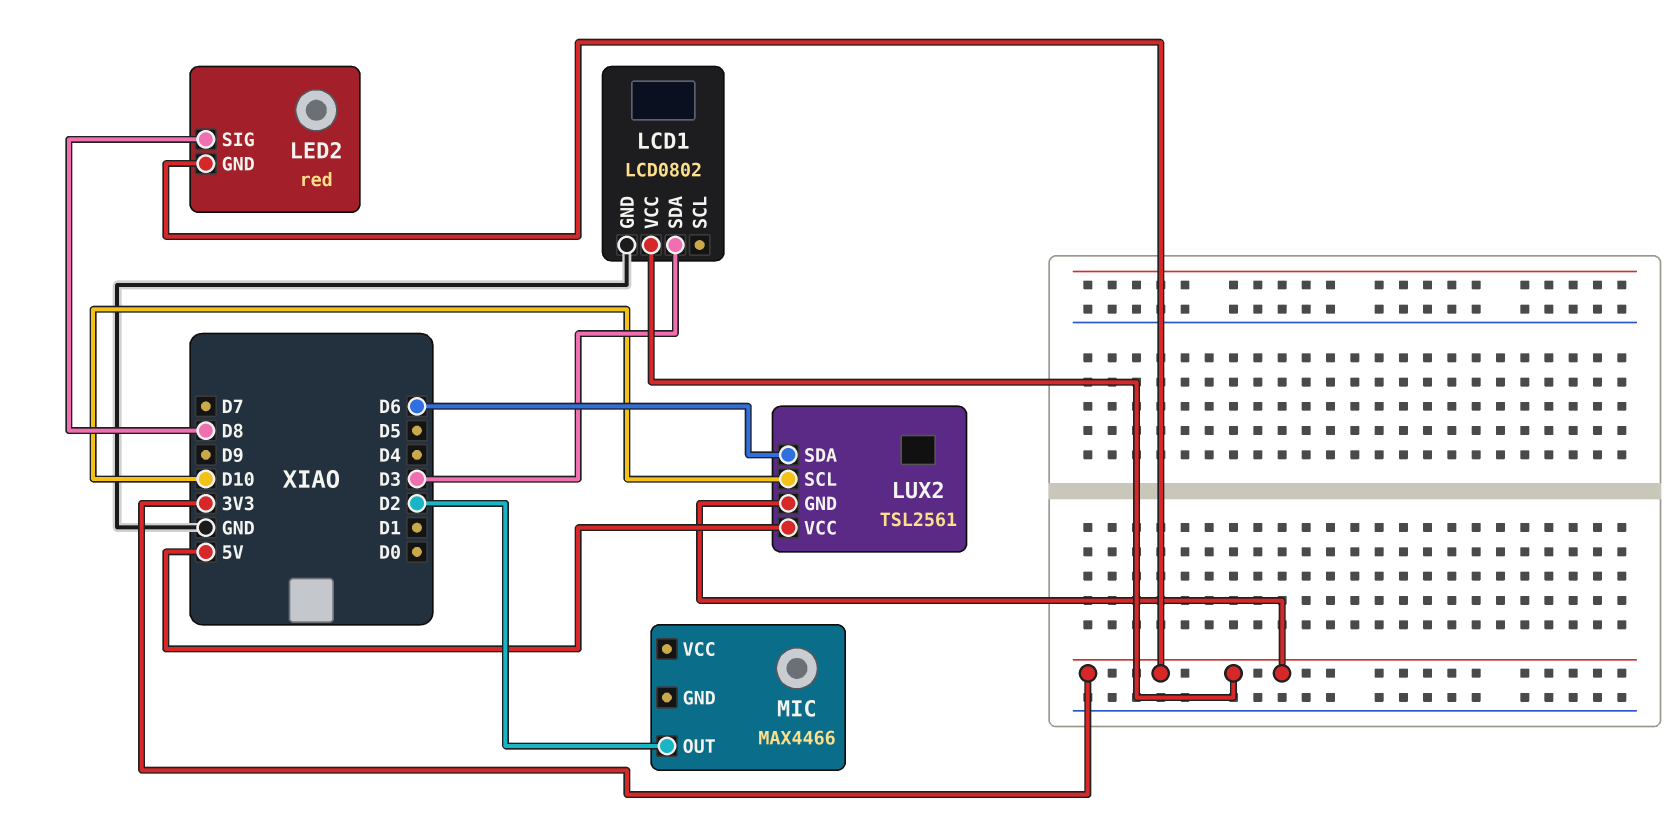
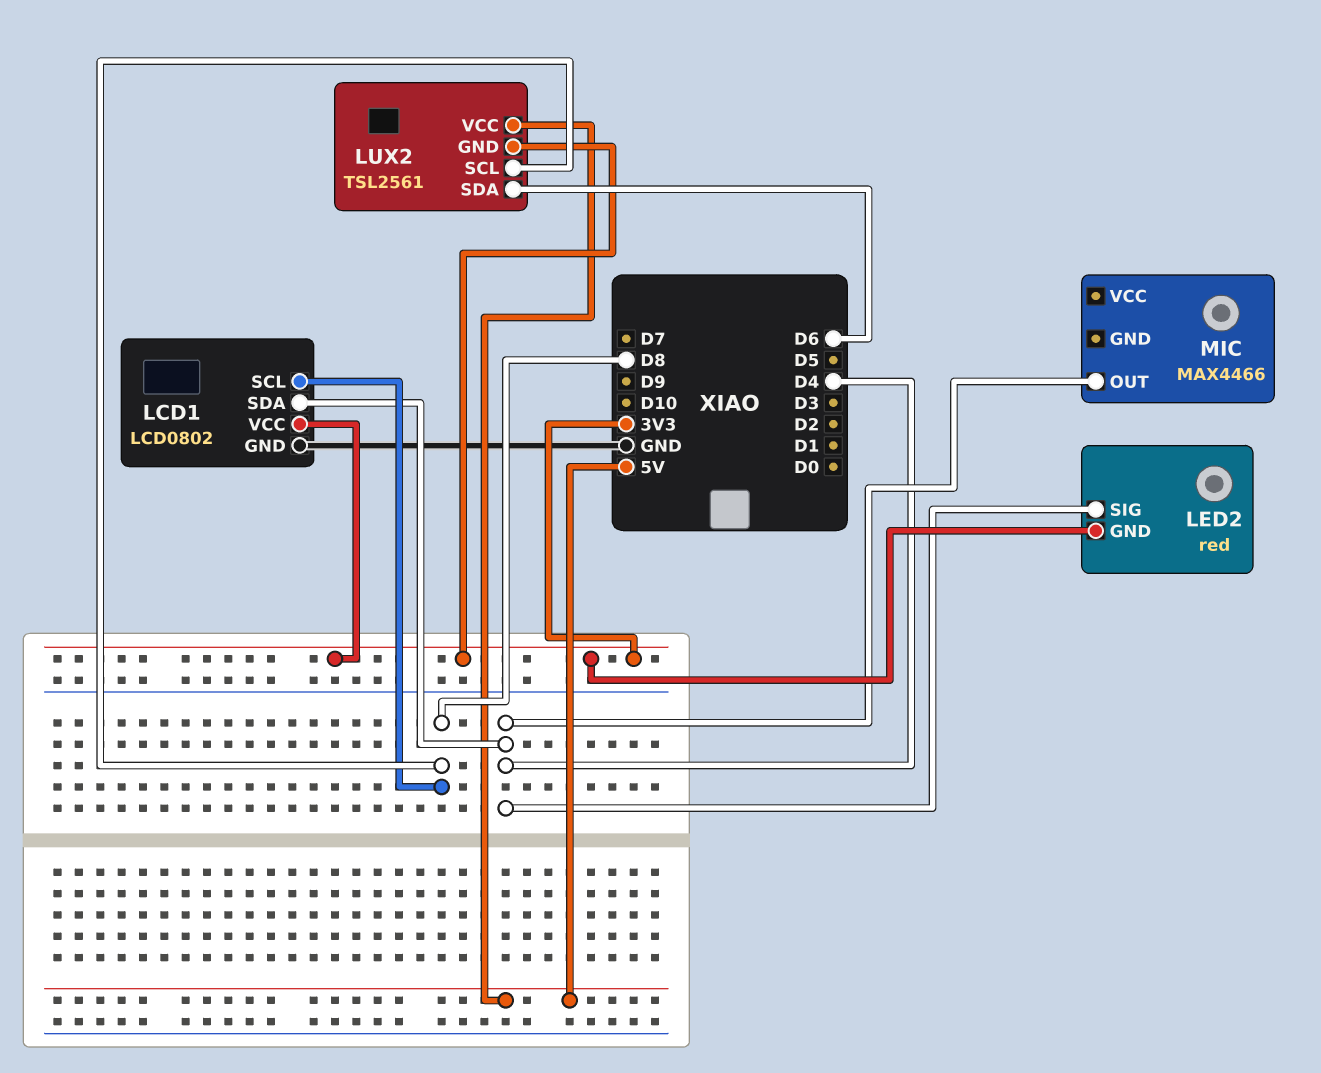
LCD1 pin SCL: none -> D8
LCD1 pin SDA: D3 -> D4
LED2 pin SIG: D8 -> D4
LUX2 pin SCL: D10 -> D8
MIC pin OUT: D2 -> D4

